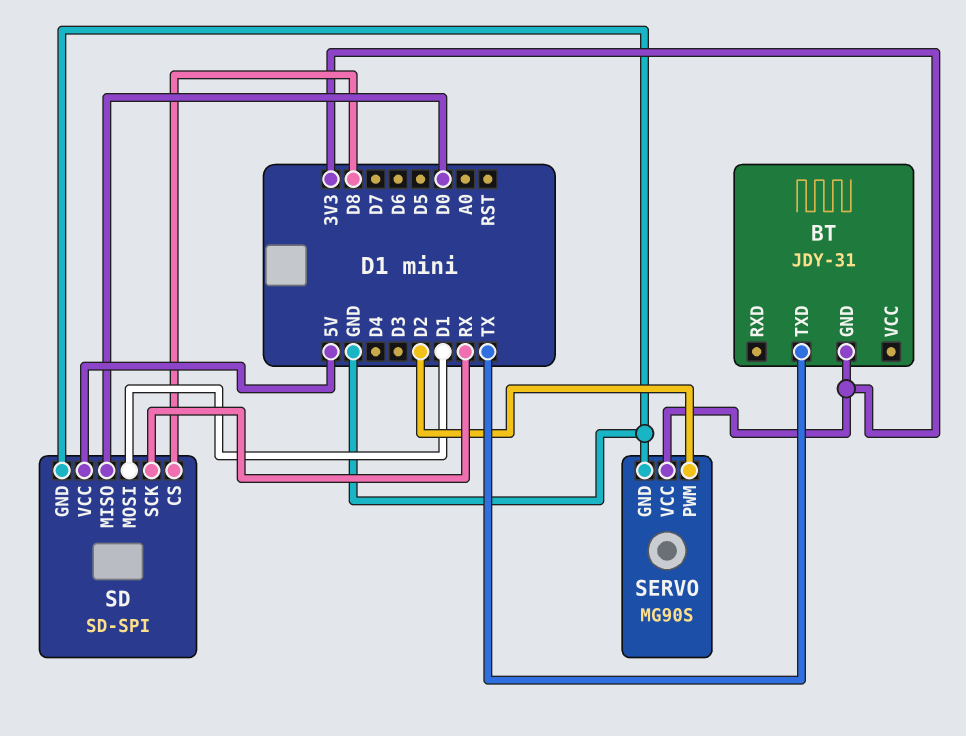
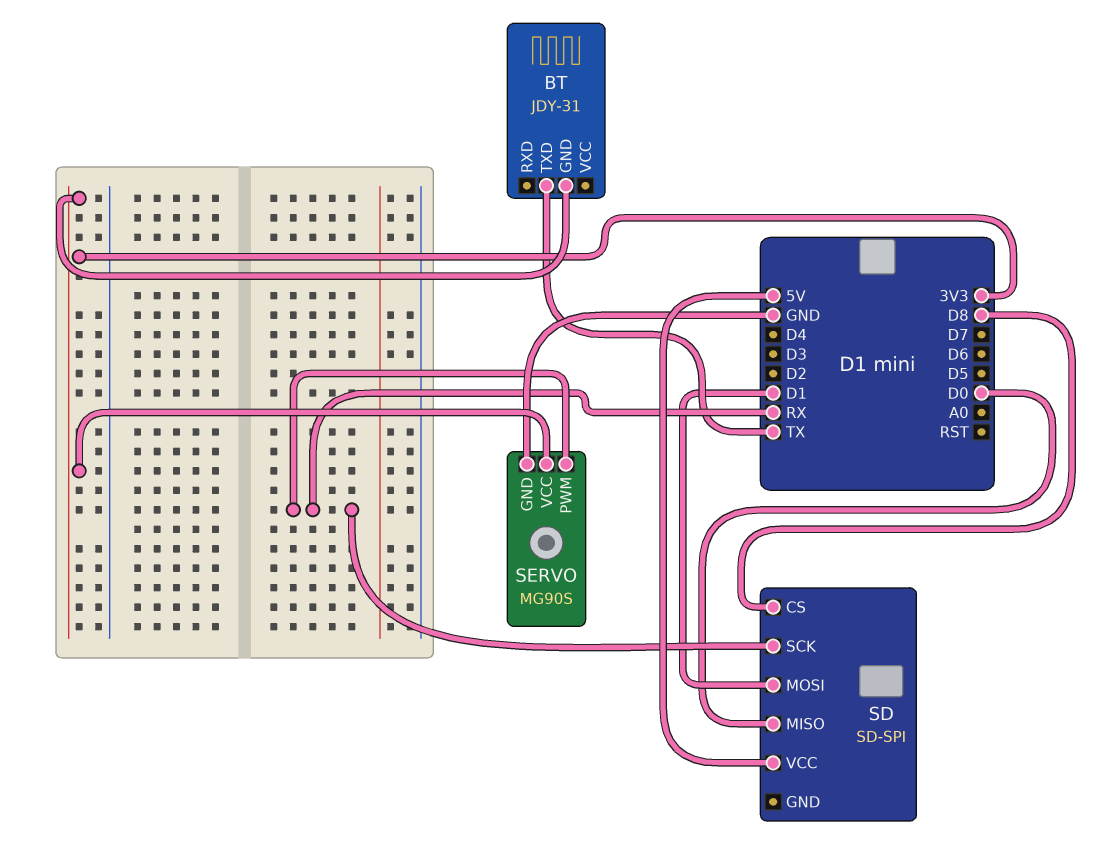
SD pin GND: GND -> none
SERVO pin PWM: D2 -> RX

